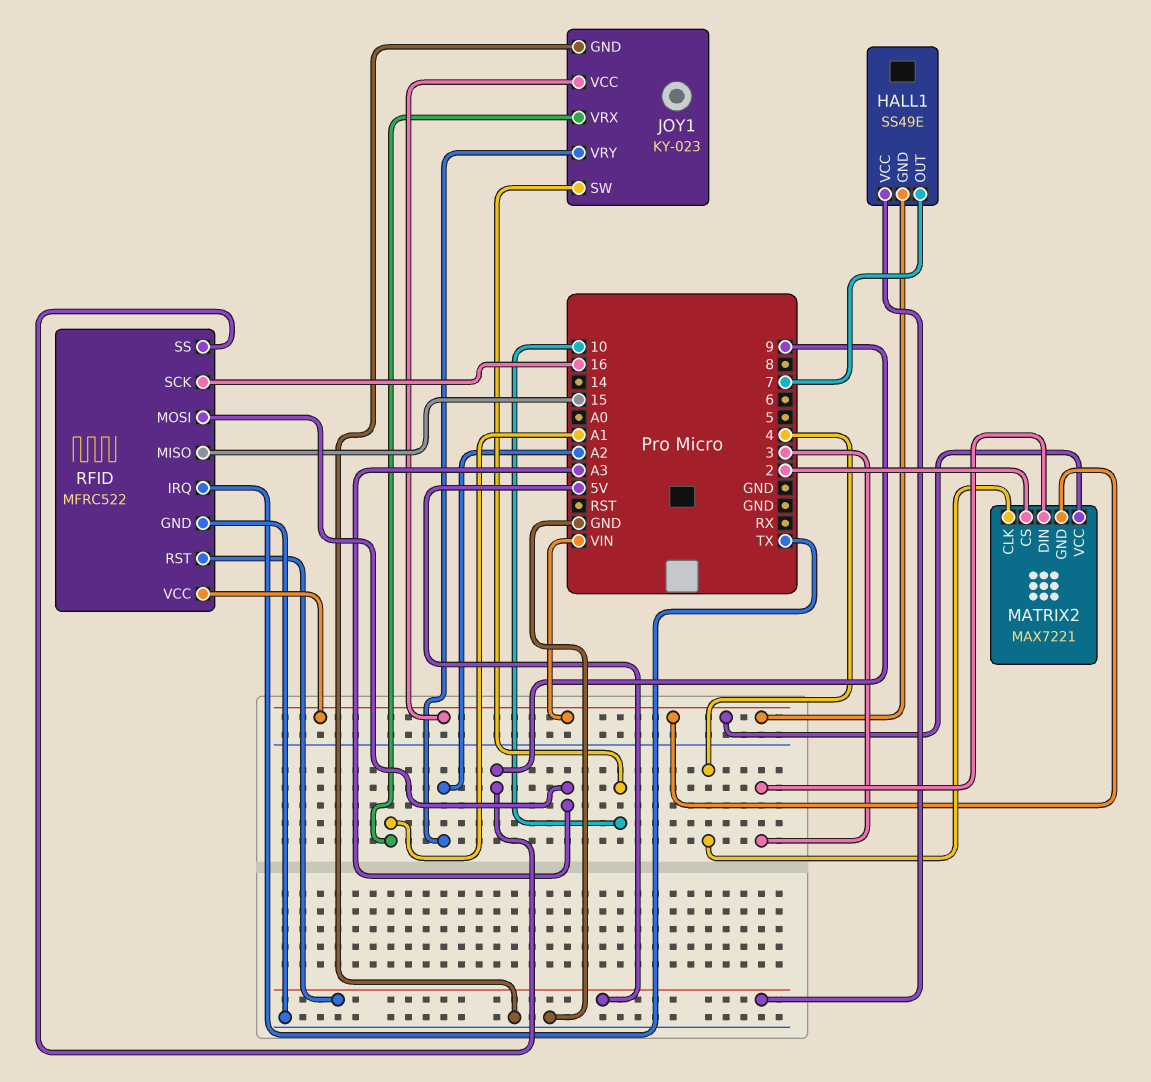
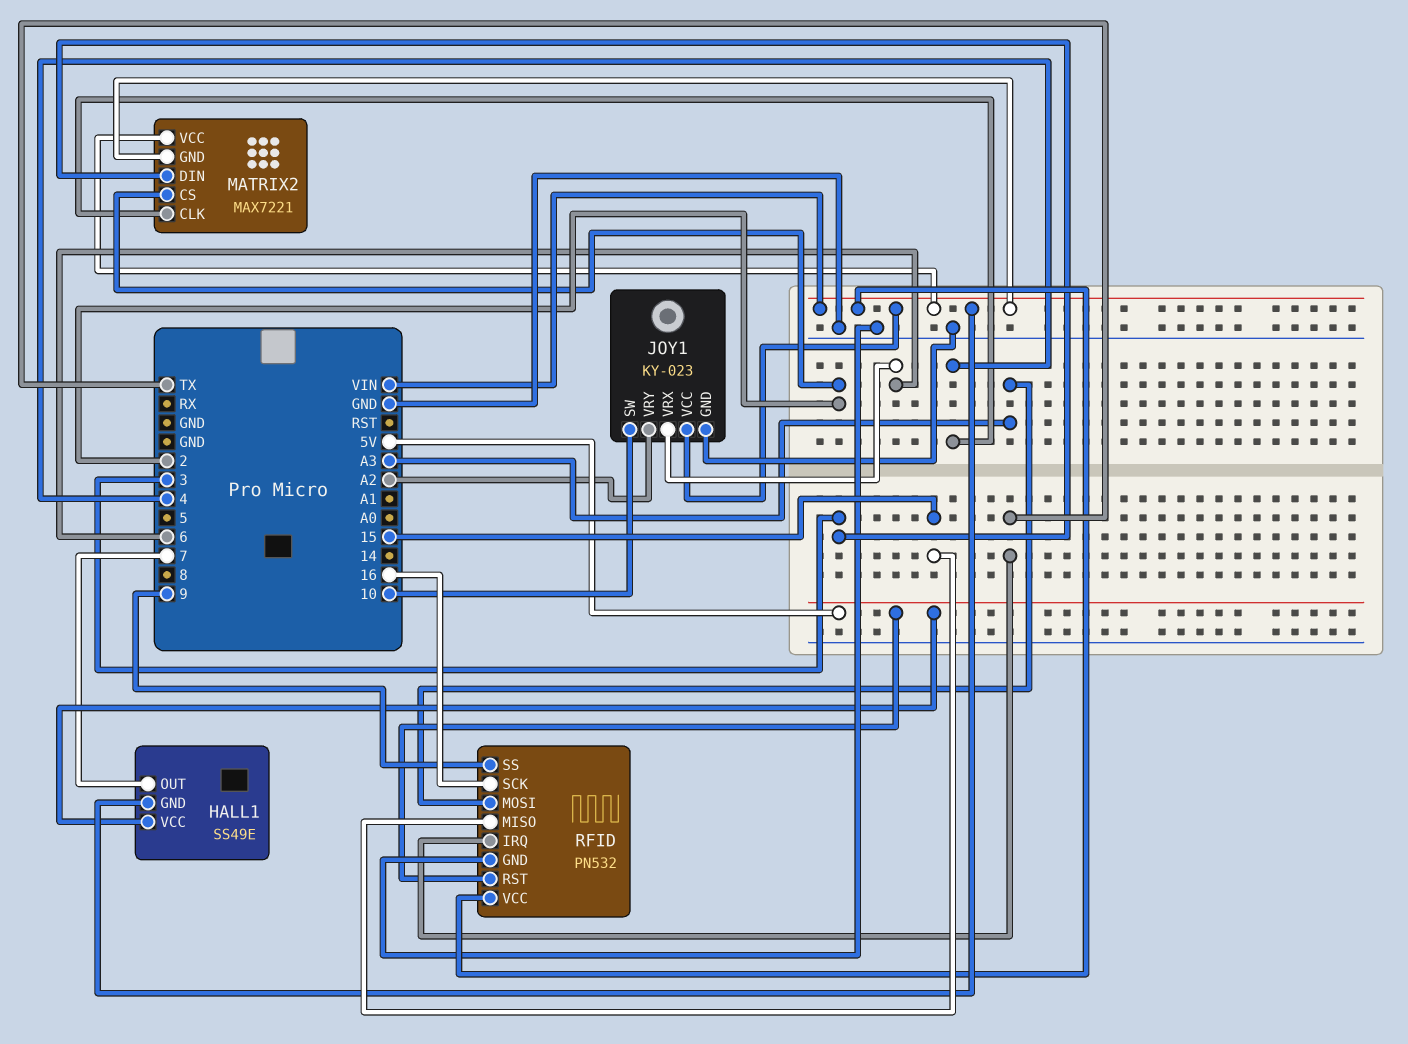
JOY1 pin VRX: A1 -> 6
RFID: MFRC522 -> PN532

